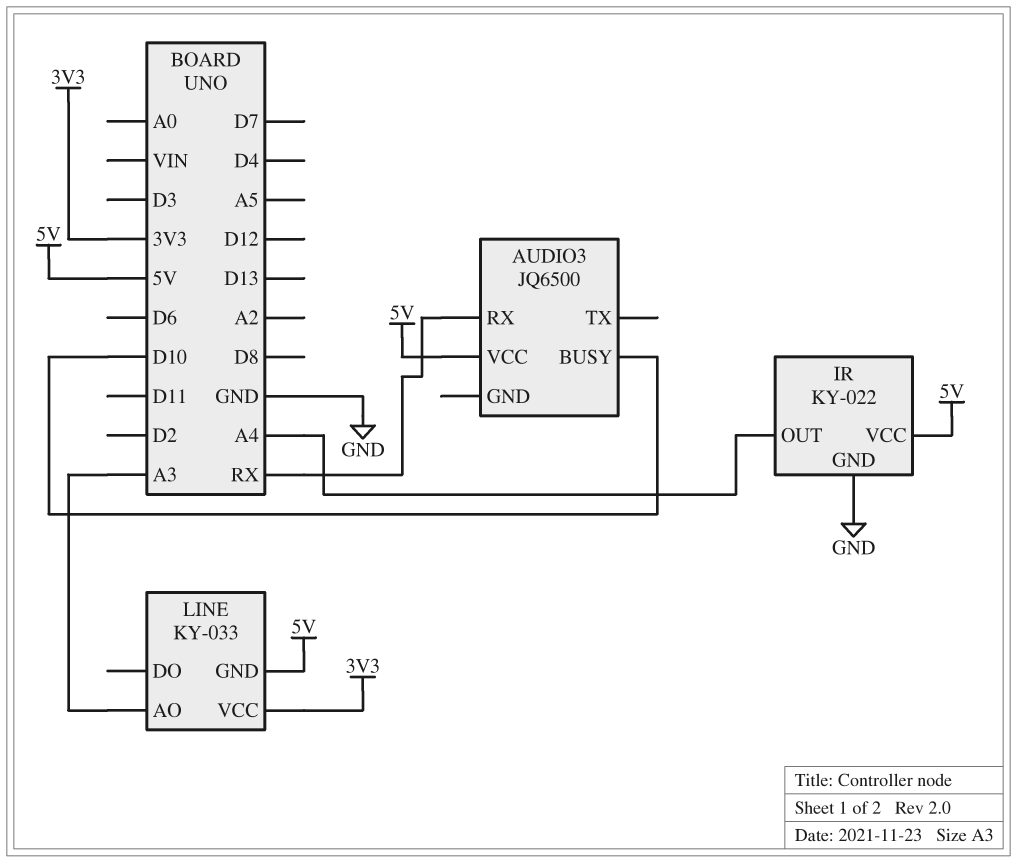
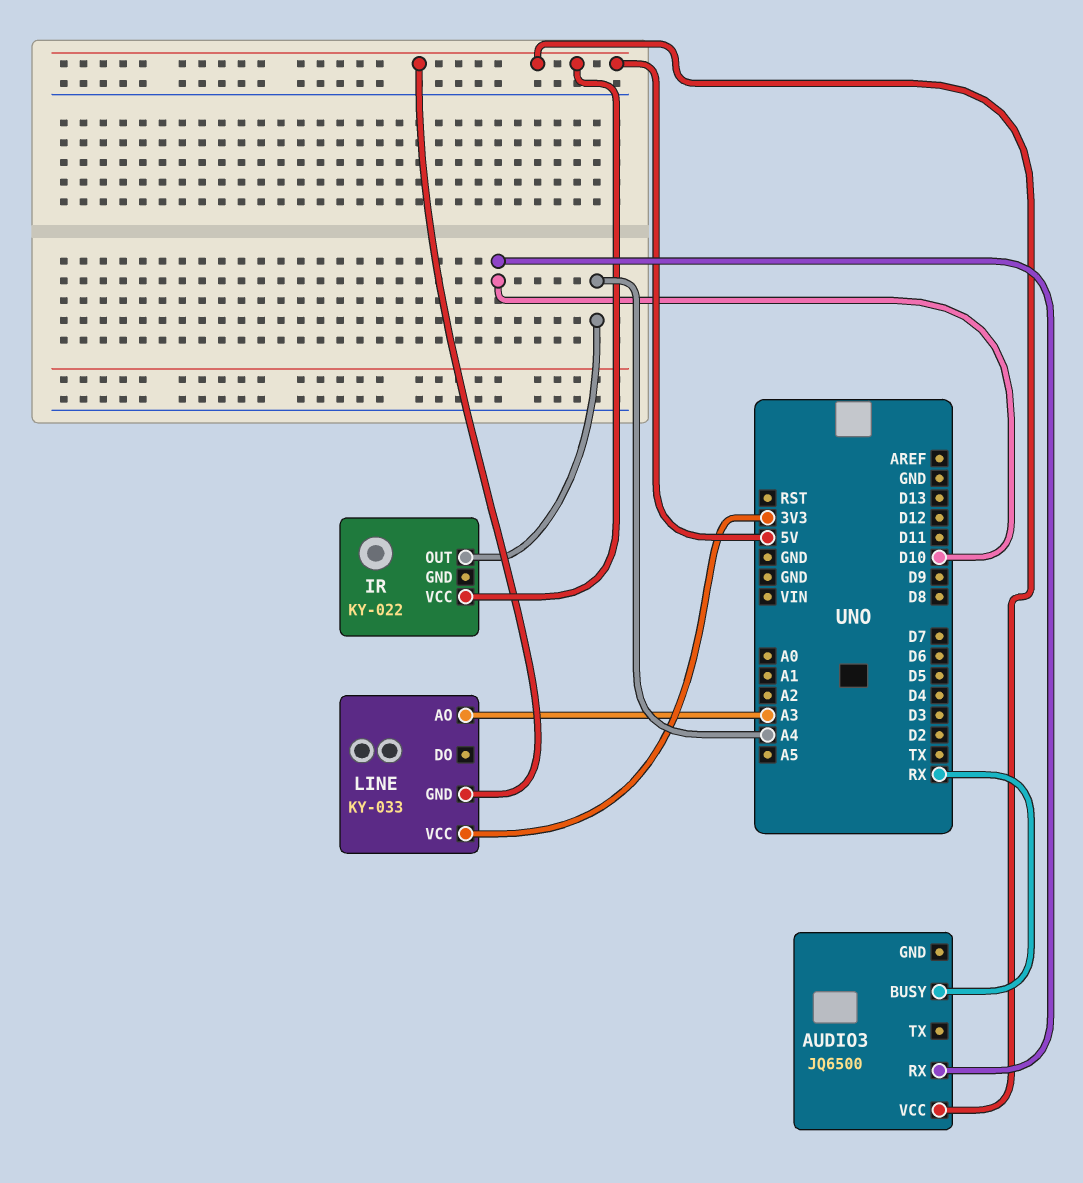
AUDIO3 pin BUSY: D10 -> RX
AUDIO3 pin RX: RX -> D10
IR pin GND: GND -> none

